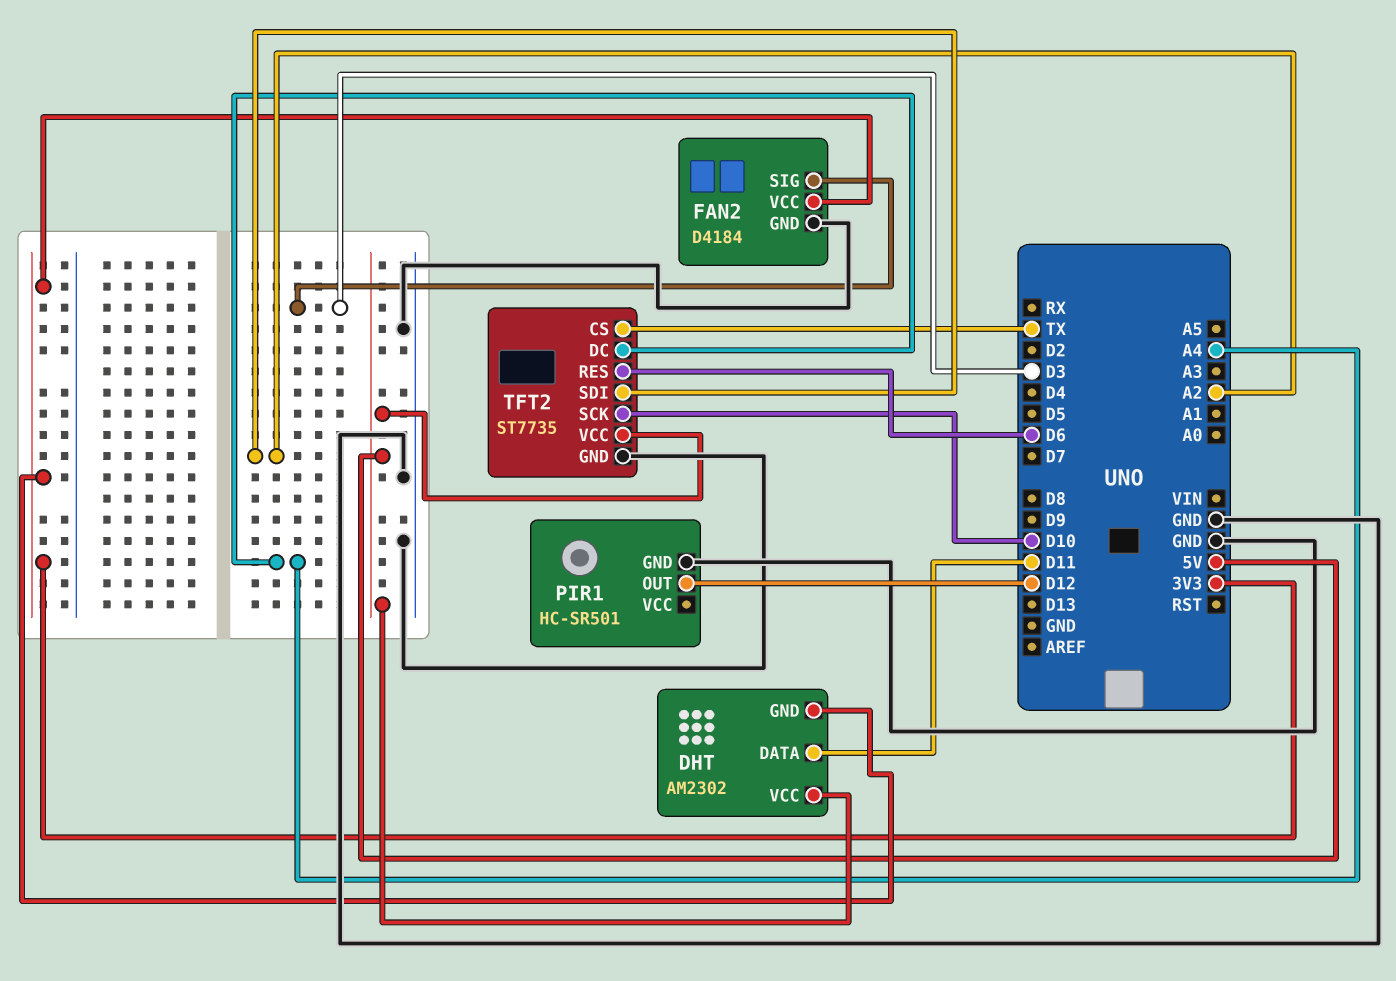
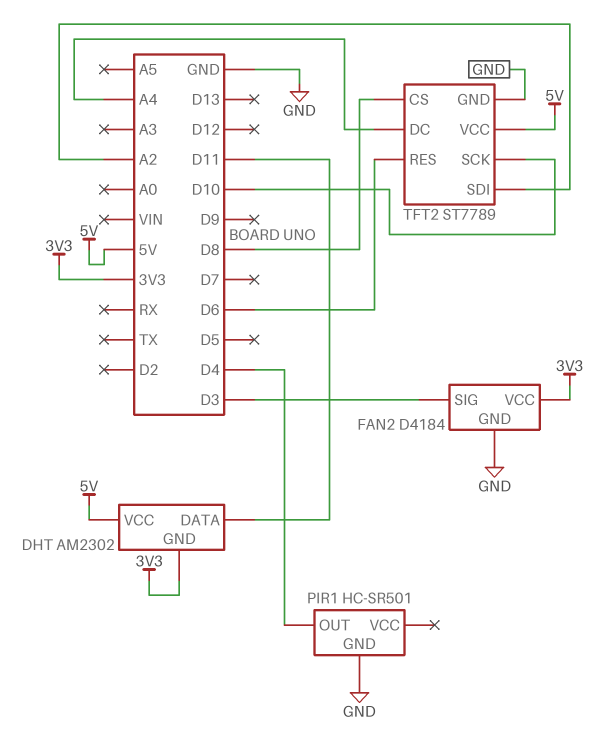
PIR1 pin OUT: D12 -> D4
TFT2: ST7735 -> ST7789
TFT2 pin CS: TX -> D8

